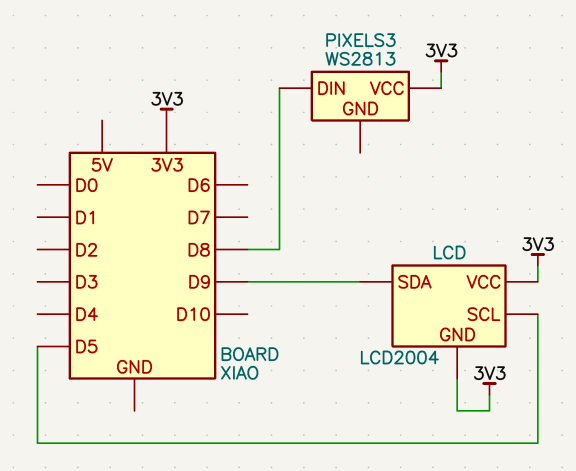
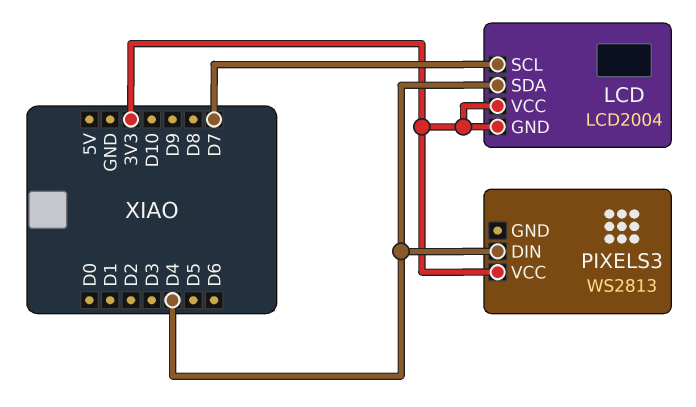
LCD pin SCL: D5 -> D7
LCD pin SDA: D9 -> D4
PIXELS3 pin DIN: D8 -> D4

